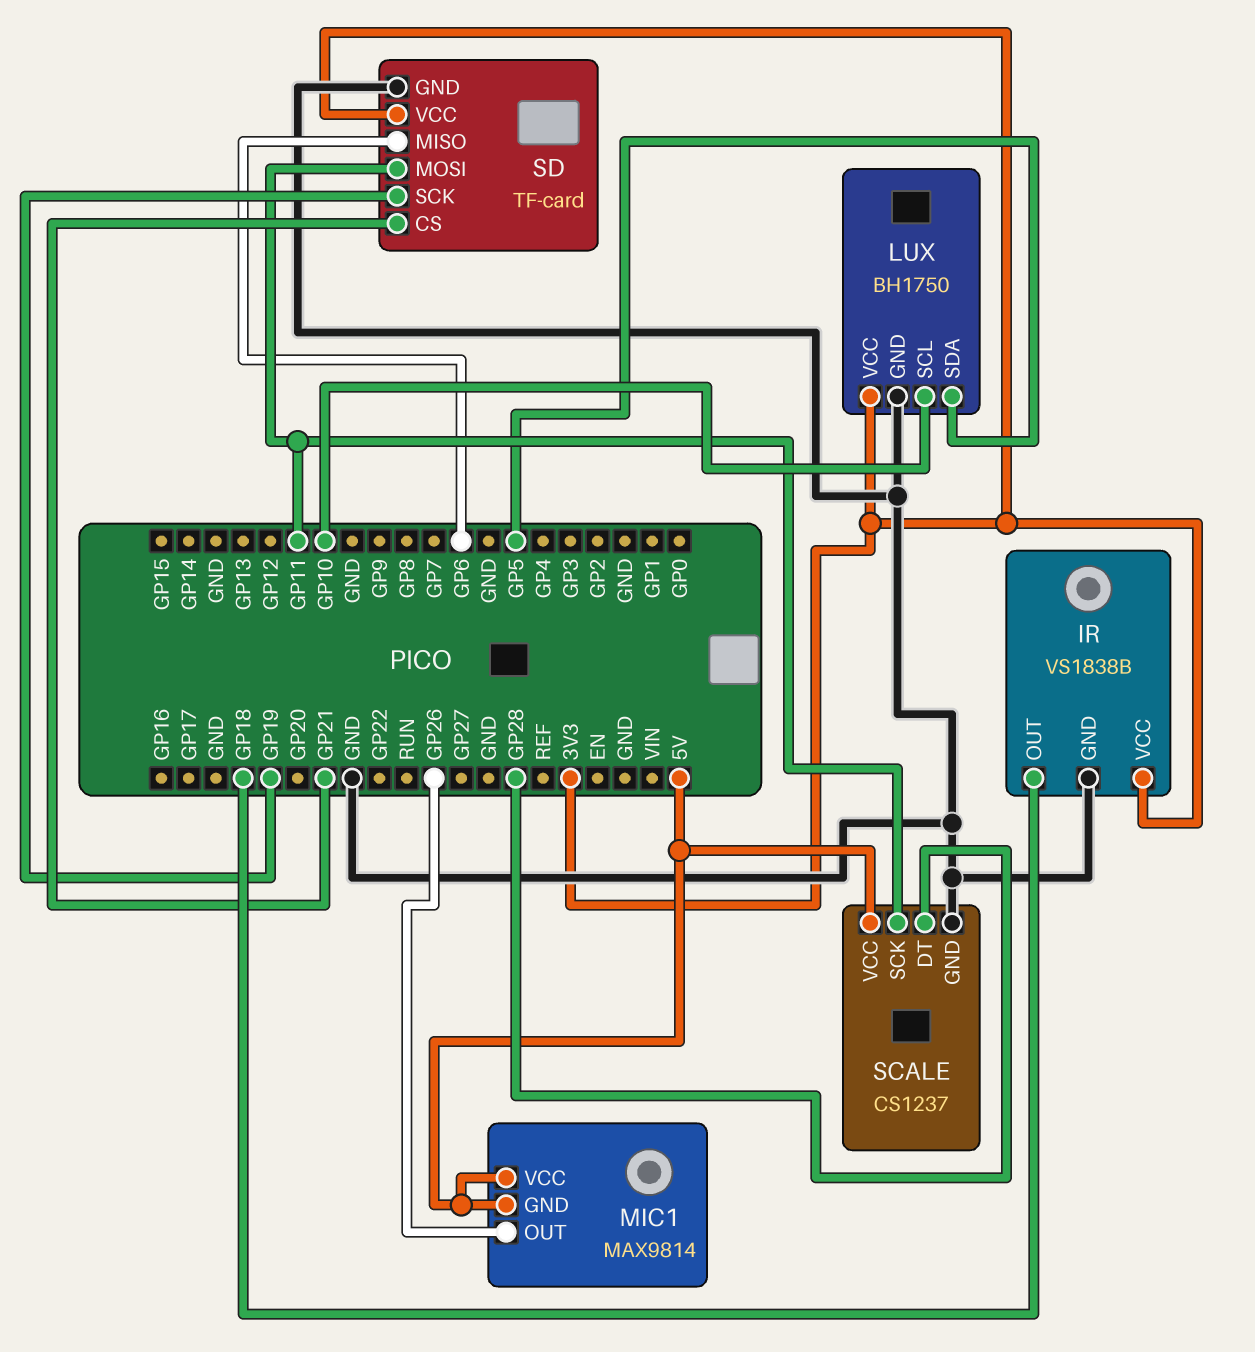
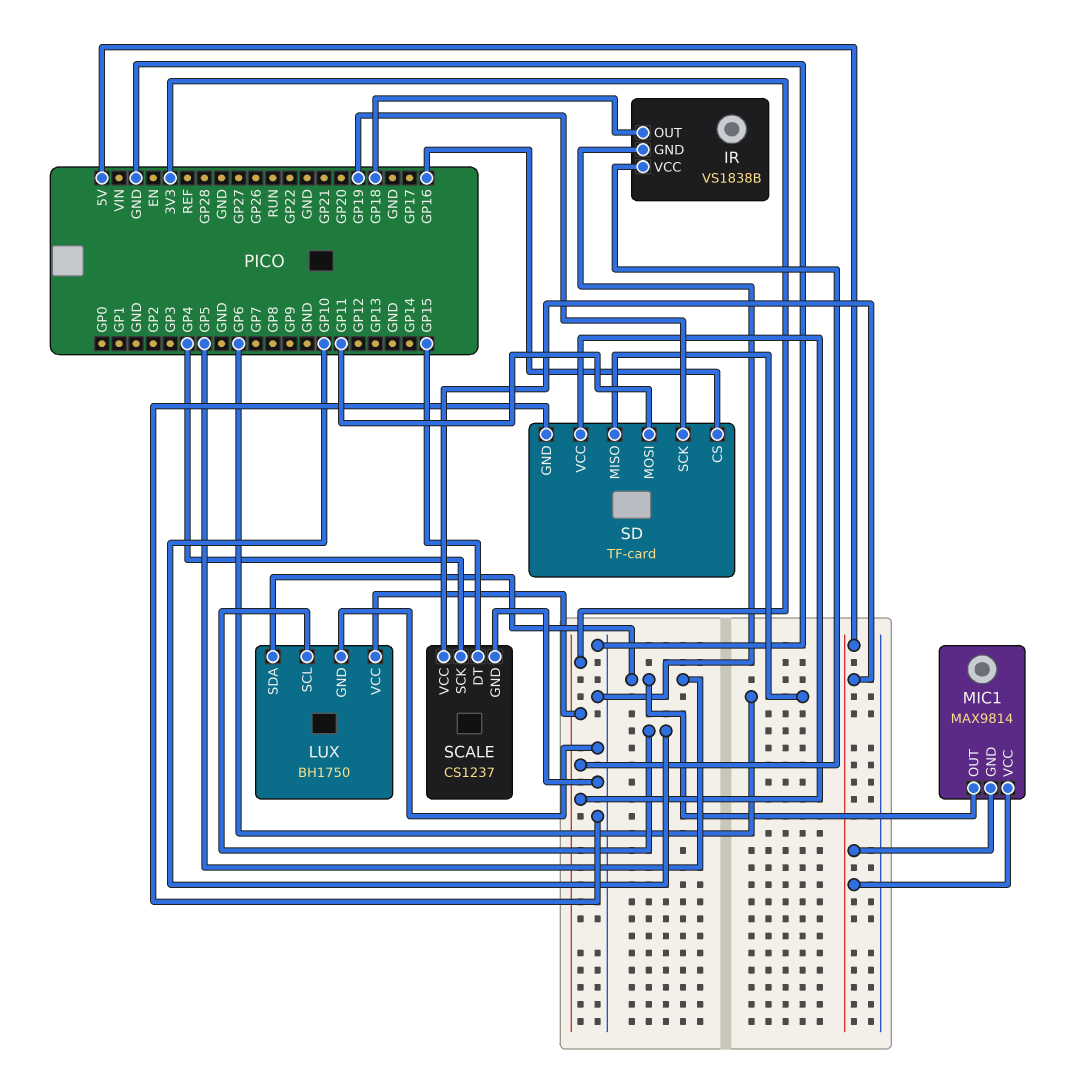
MIC1 pin OUT: GP26 -> GP5
SCALE pin DT: GP28 -> GP15
SCALE pin SCK: GP11 -> GP4
SD pin CS: GP21 -> GP16

